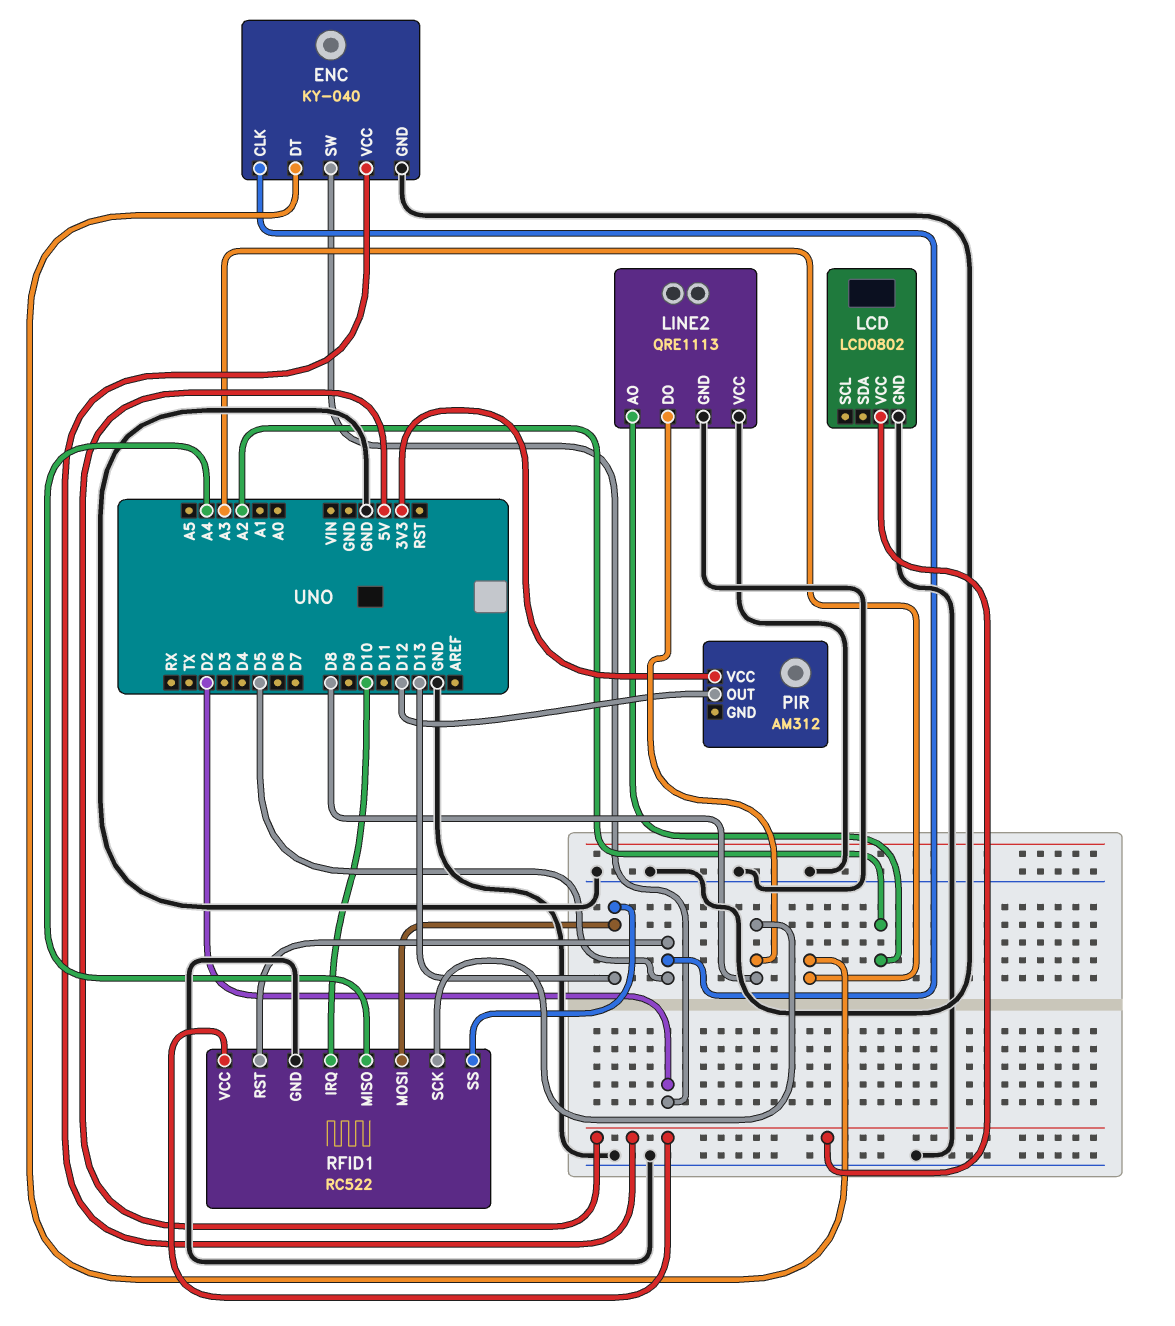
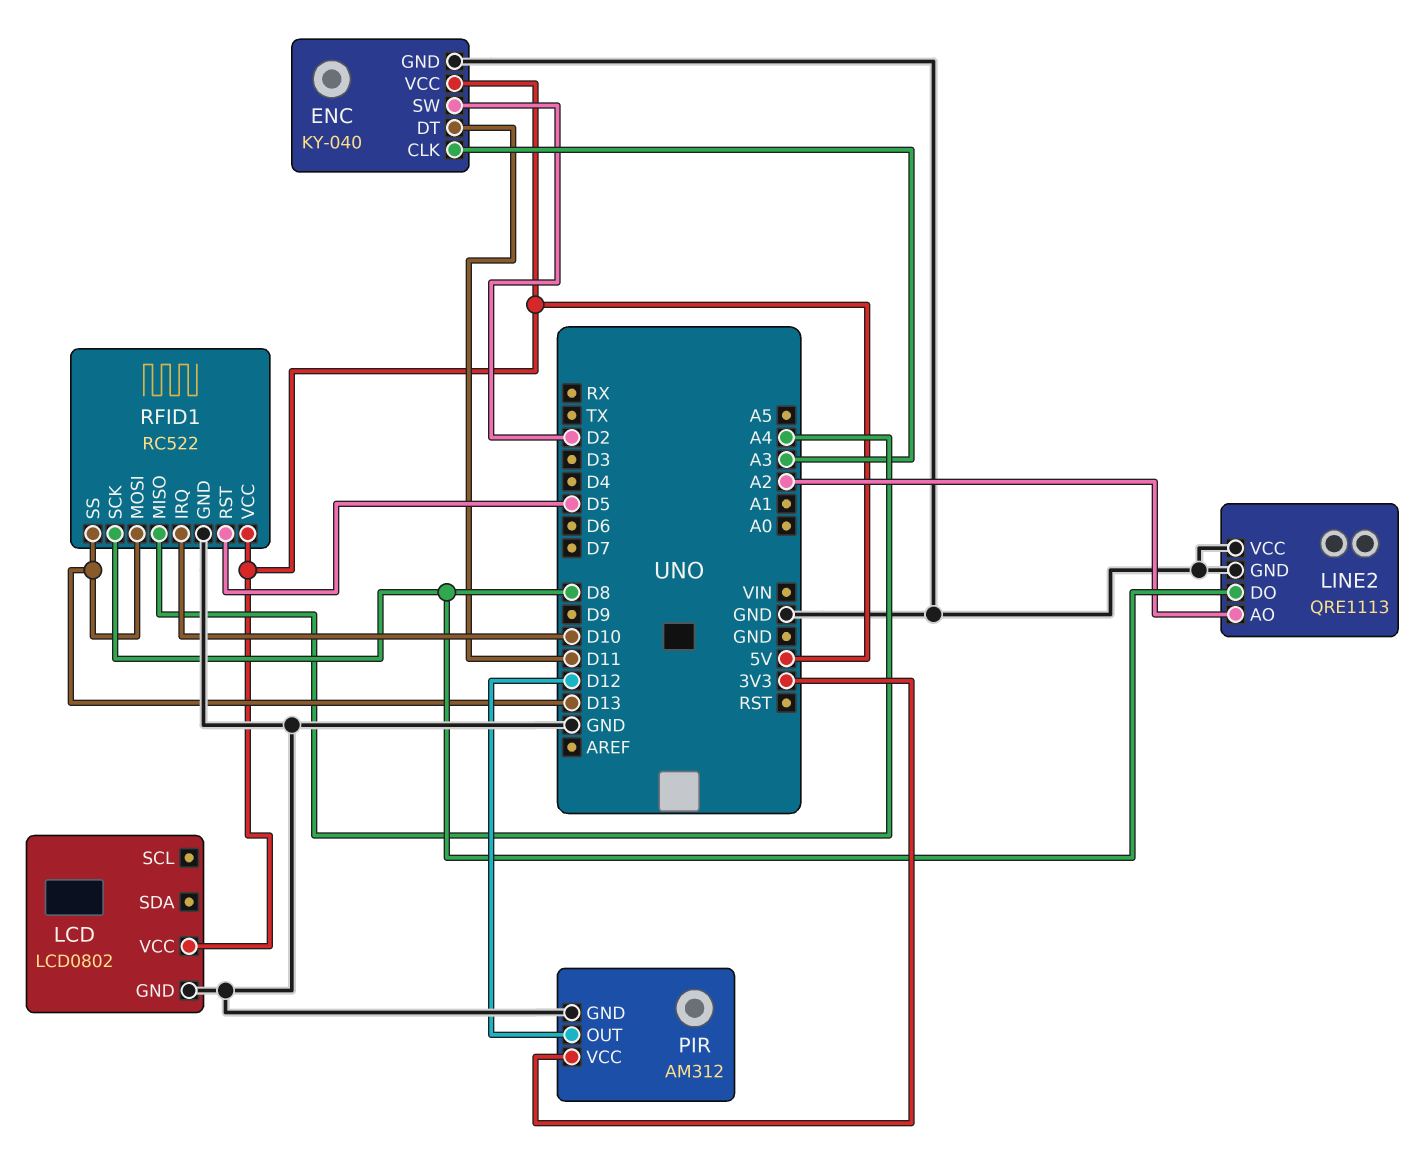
ENC pin CLK: D5 -> A3
ENC pin DT: A3 -> D11
PIR pin GND: none -> GND

